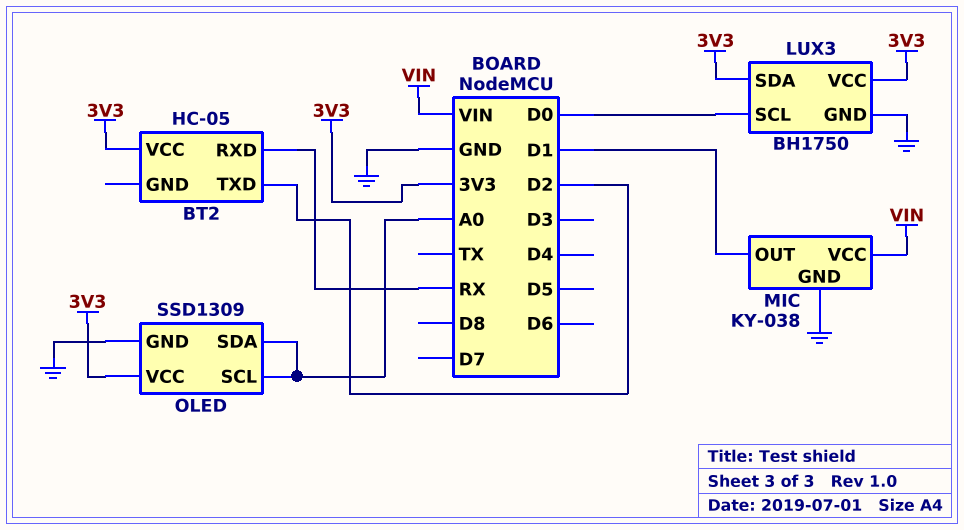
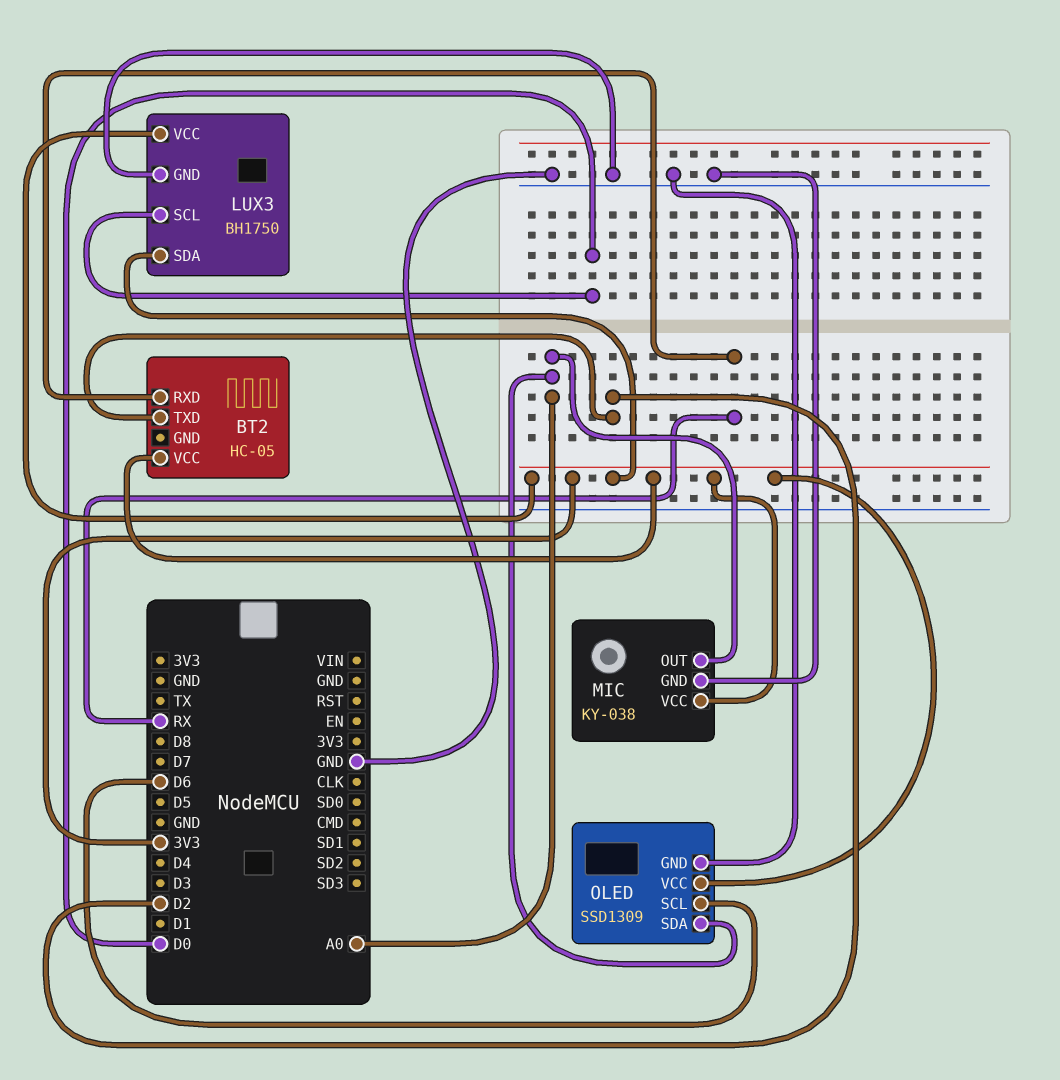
MIC pin OUT: D1 -> A0
MIC pin VCC: VIN -> 3V3
OLED pin SCL: A0 -> D6

